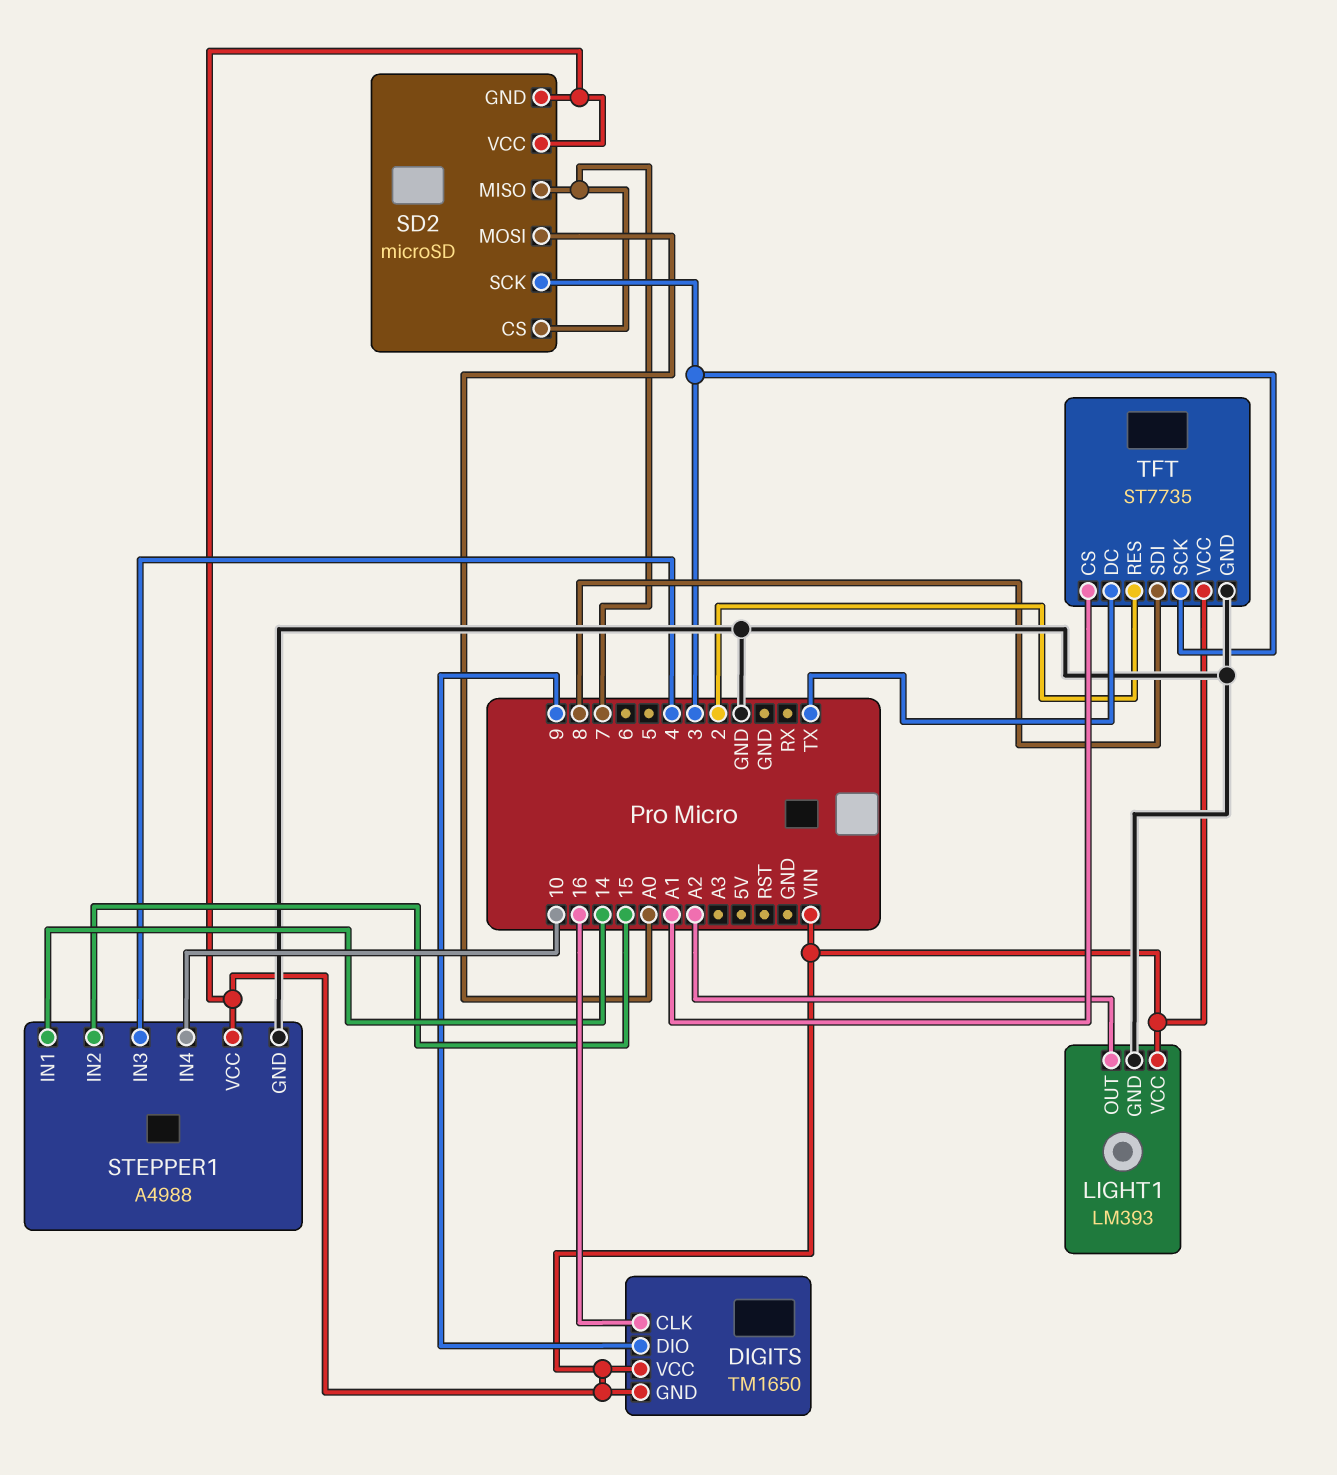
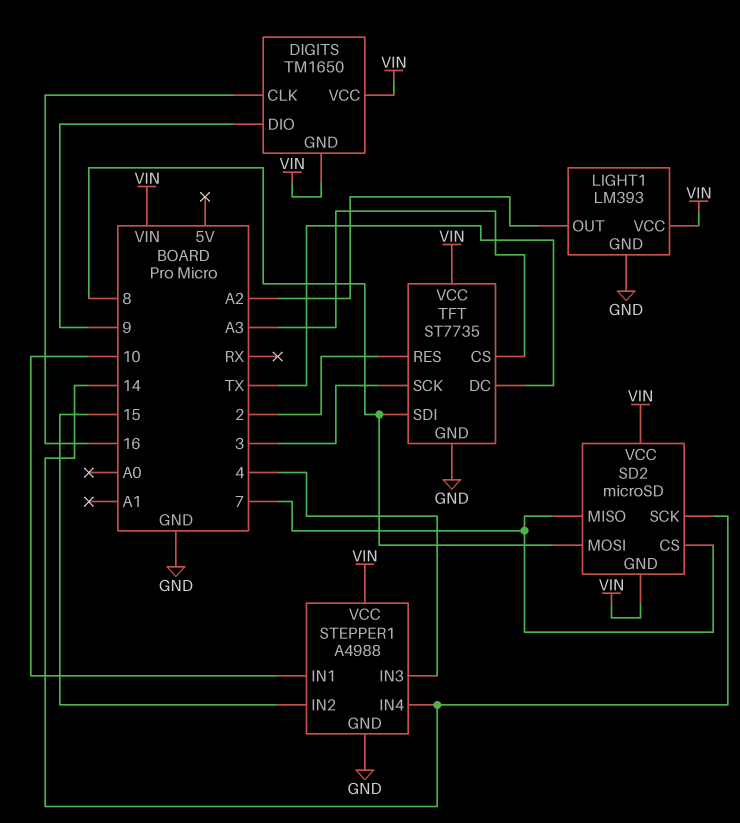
SD2 pin MOSI: A0 -> 8
SD2 pin SCK: 3 -> 14
STEPPER1 pin IN1: 14 -> 10
STEPPER1 pin IN4: 10 -> 14
TFT pin CS: A1 -> A3

